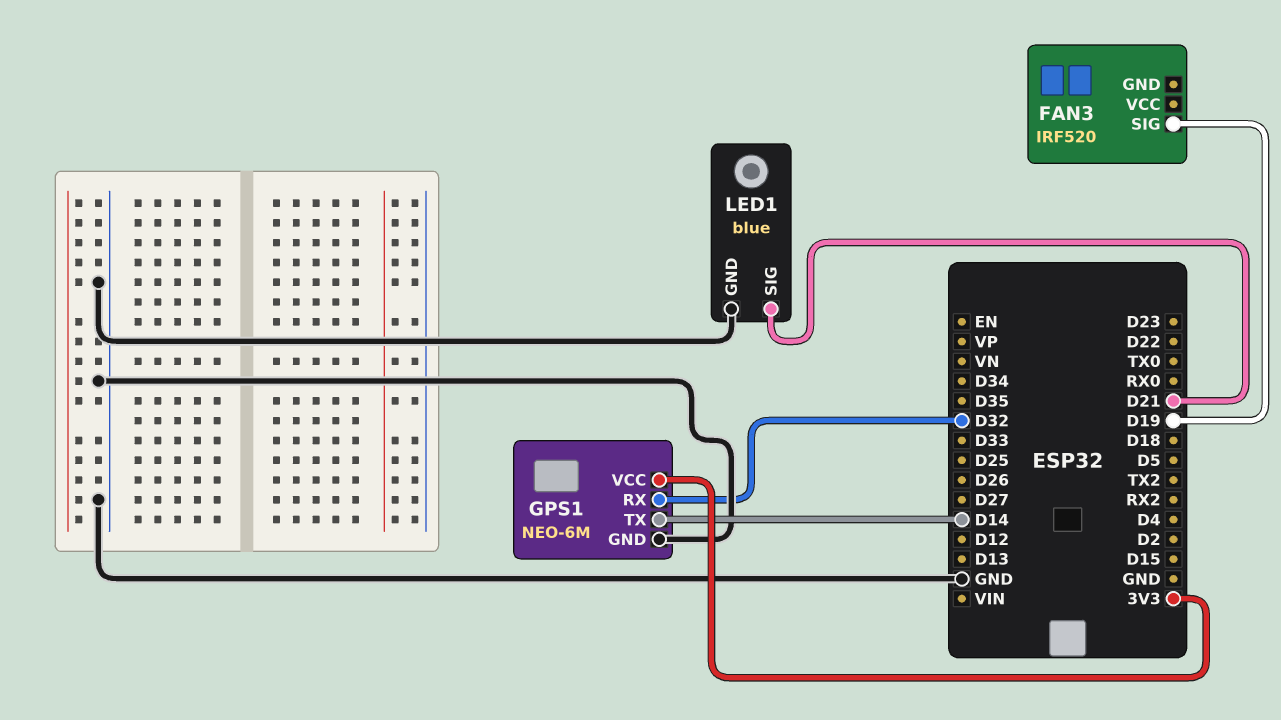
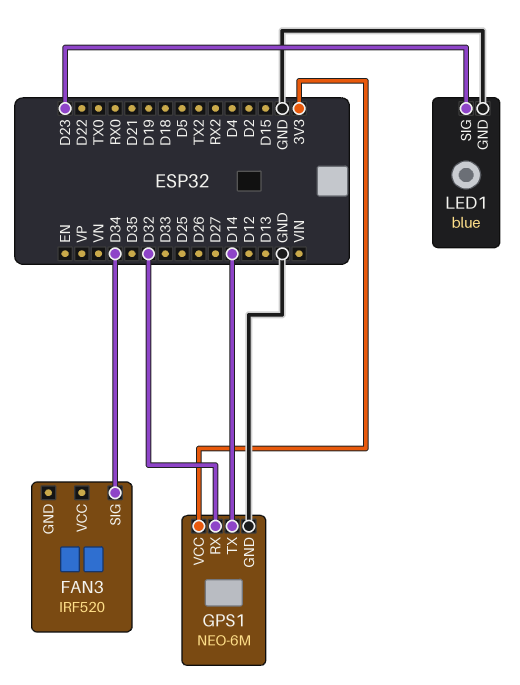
FAN3 pin SIG: D19 -> D34
LED1 pin SIG: D21 -> D23

